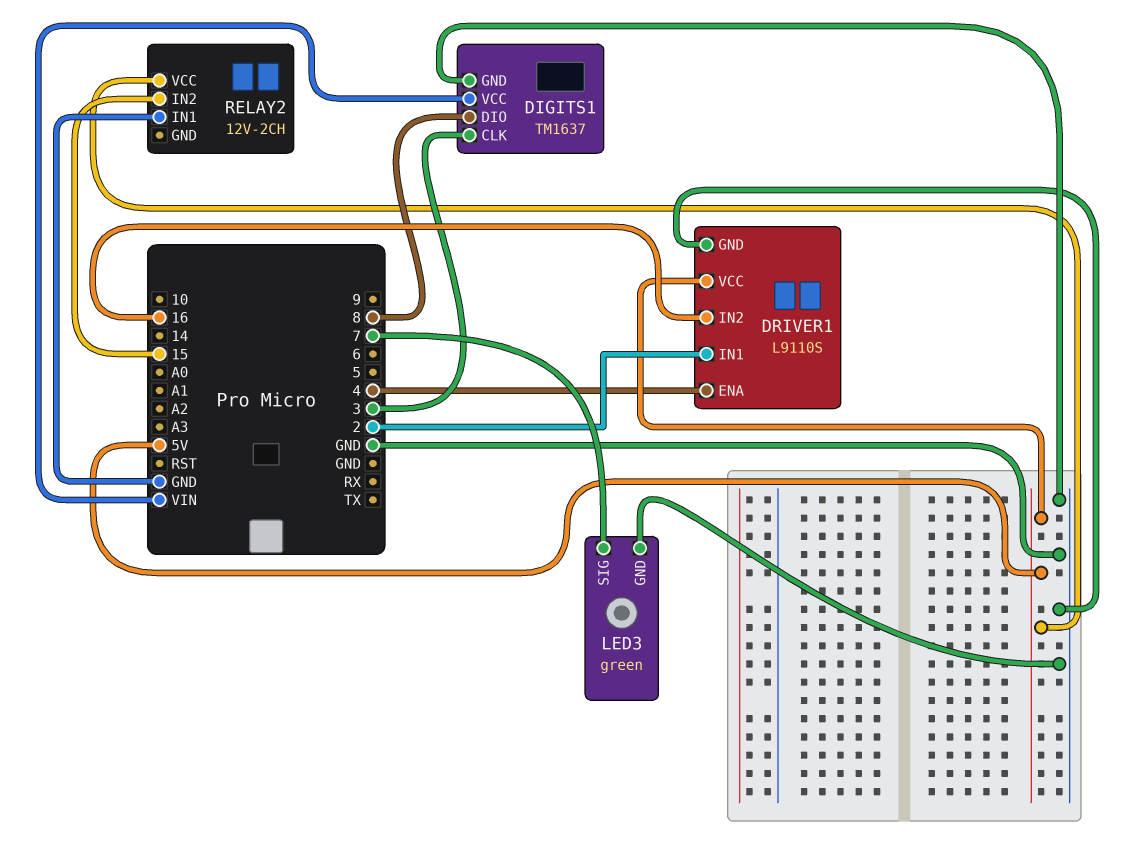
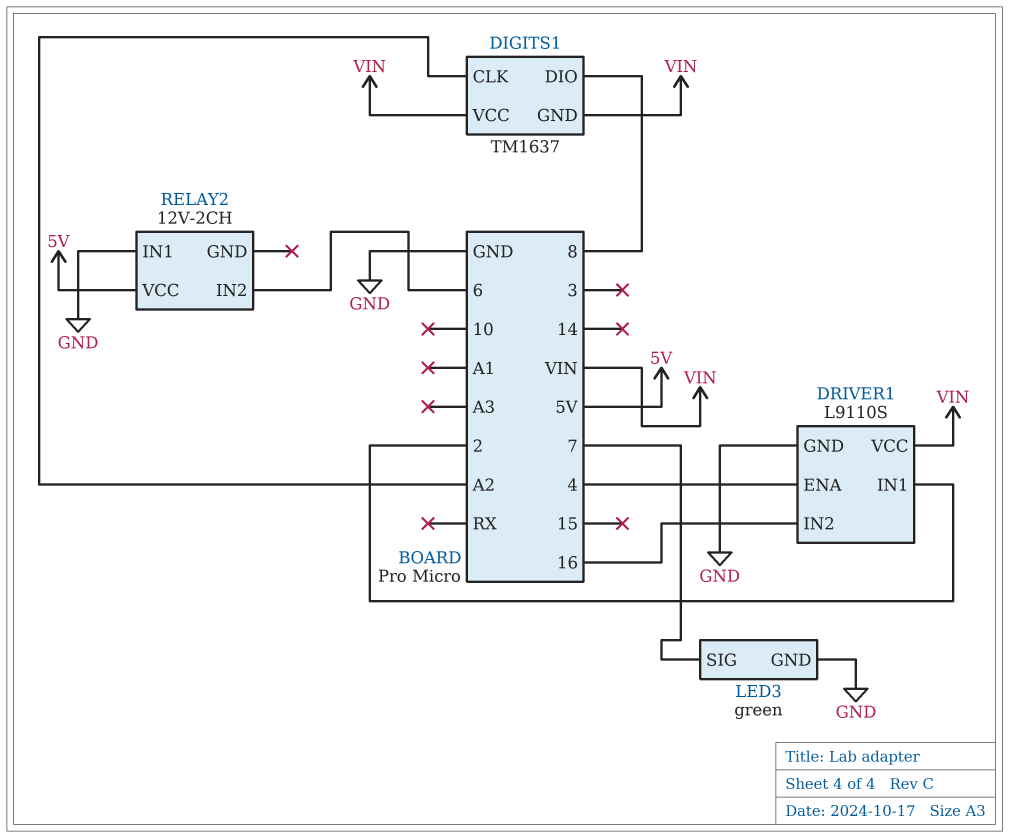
DIGITS1 pin CLK: 3 -> A2
DIGITS1 pin GND: GND -> VIN
DRIVER1 pin VCC: 5V -> VIN
RELAY2 pin IN2: 15 -> 6

